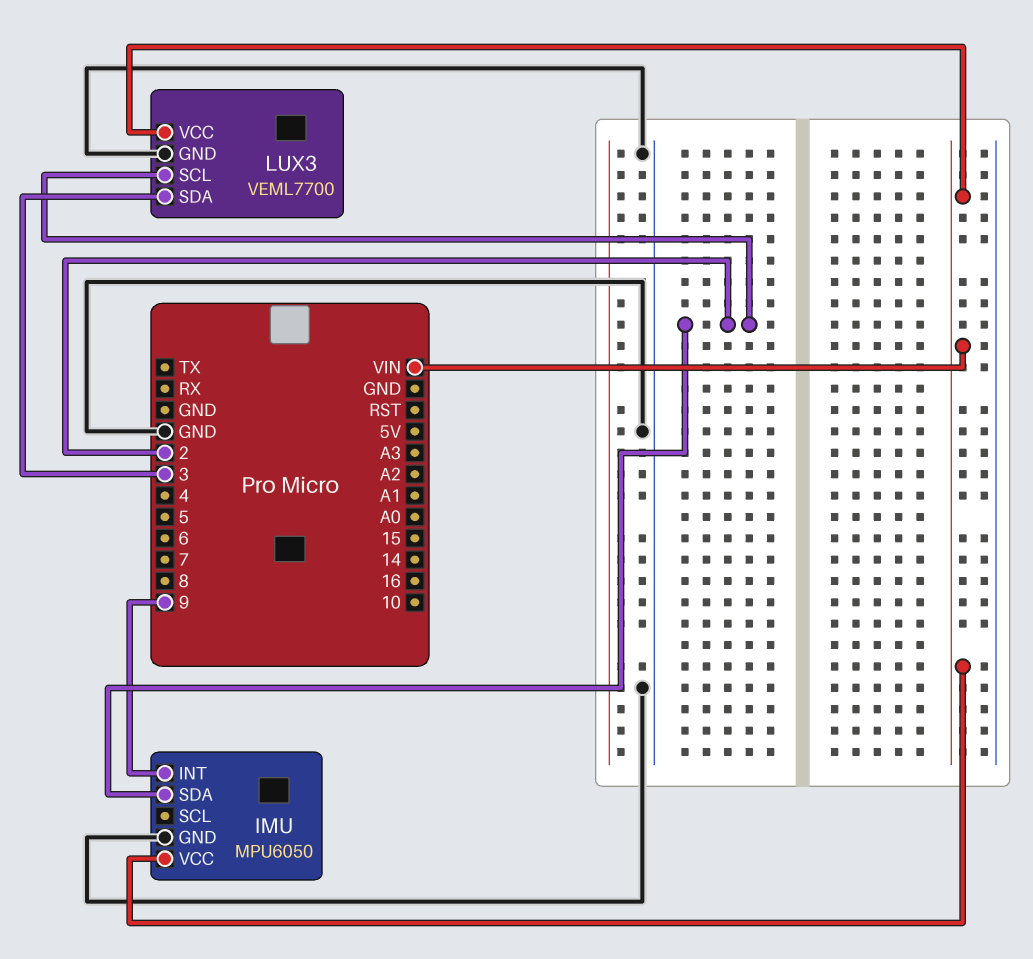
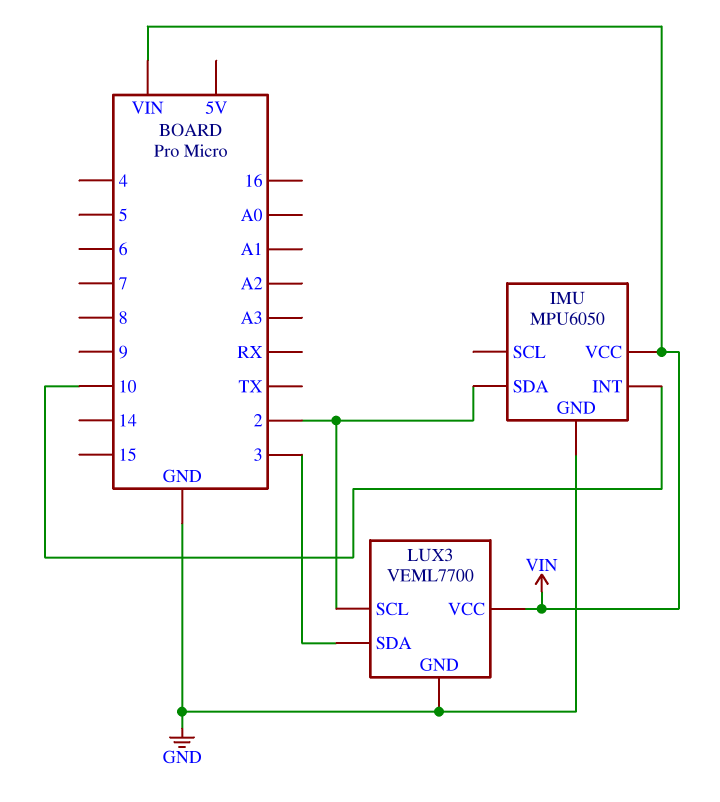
IMU pin INT: 9 -> 10

